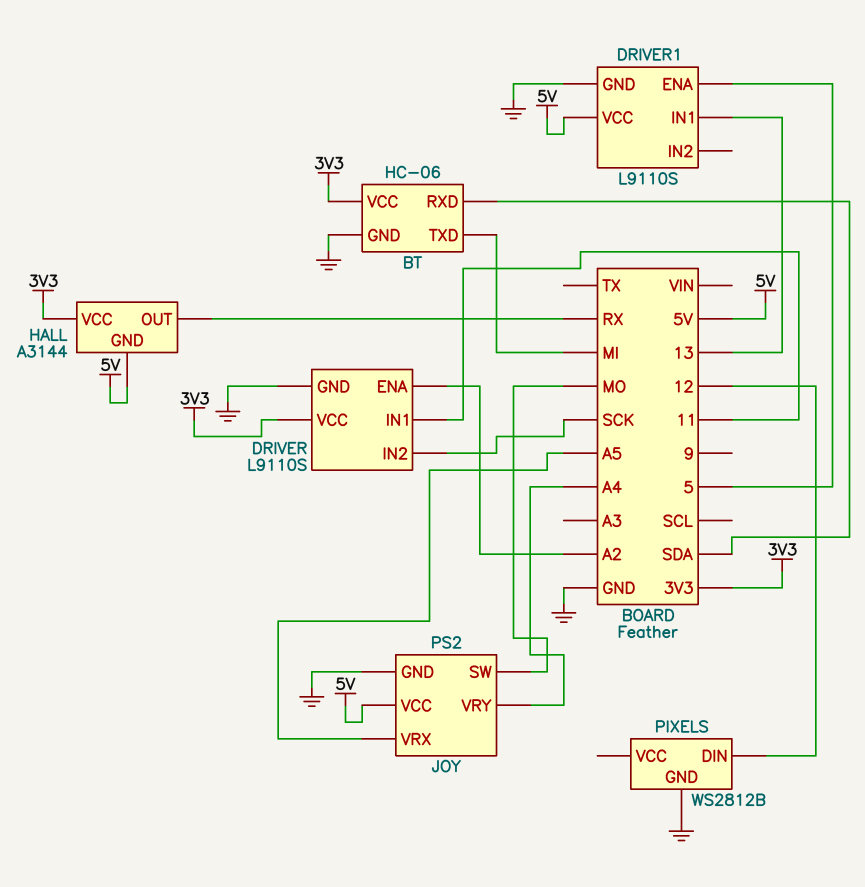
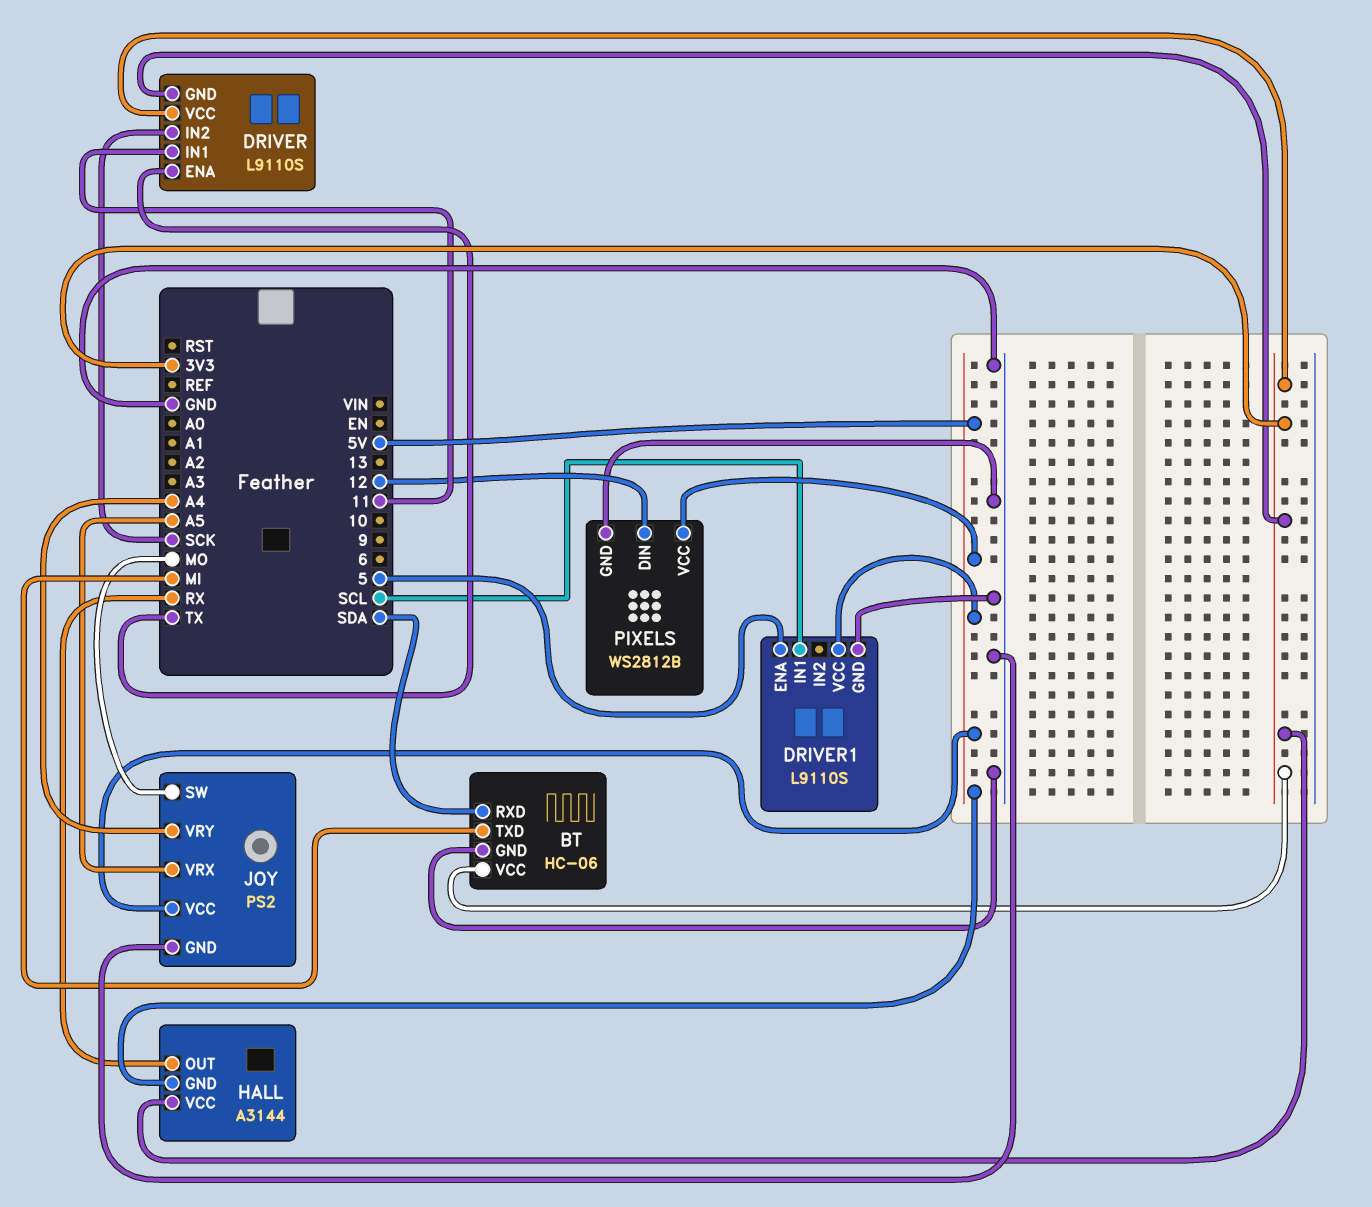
DRIVER pin ENA: A2 -> TX
DRIVER pin GND: GND -> 3V3
DRIVER1 pin IN1: 13 -> SCL
PIXELS pin VCC: none -> 5V

